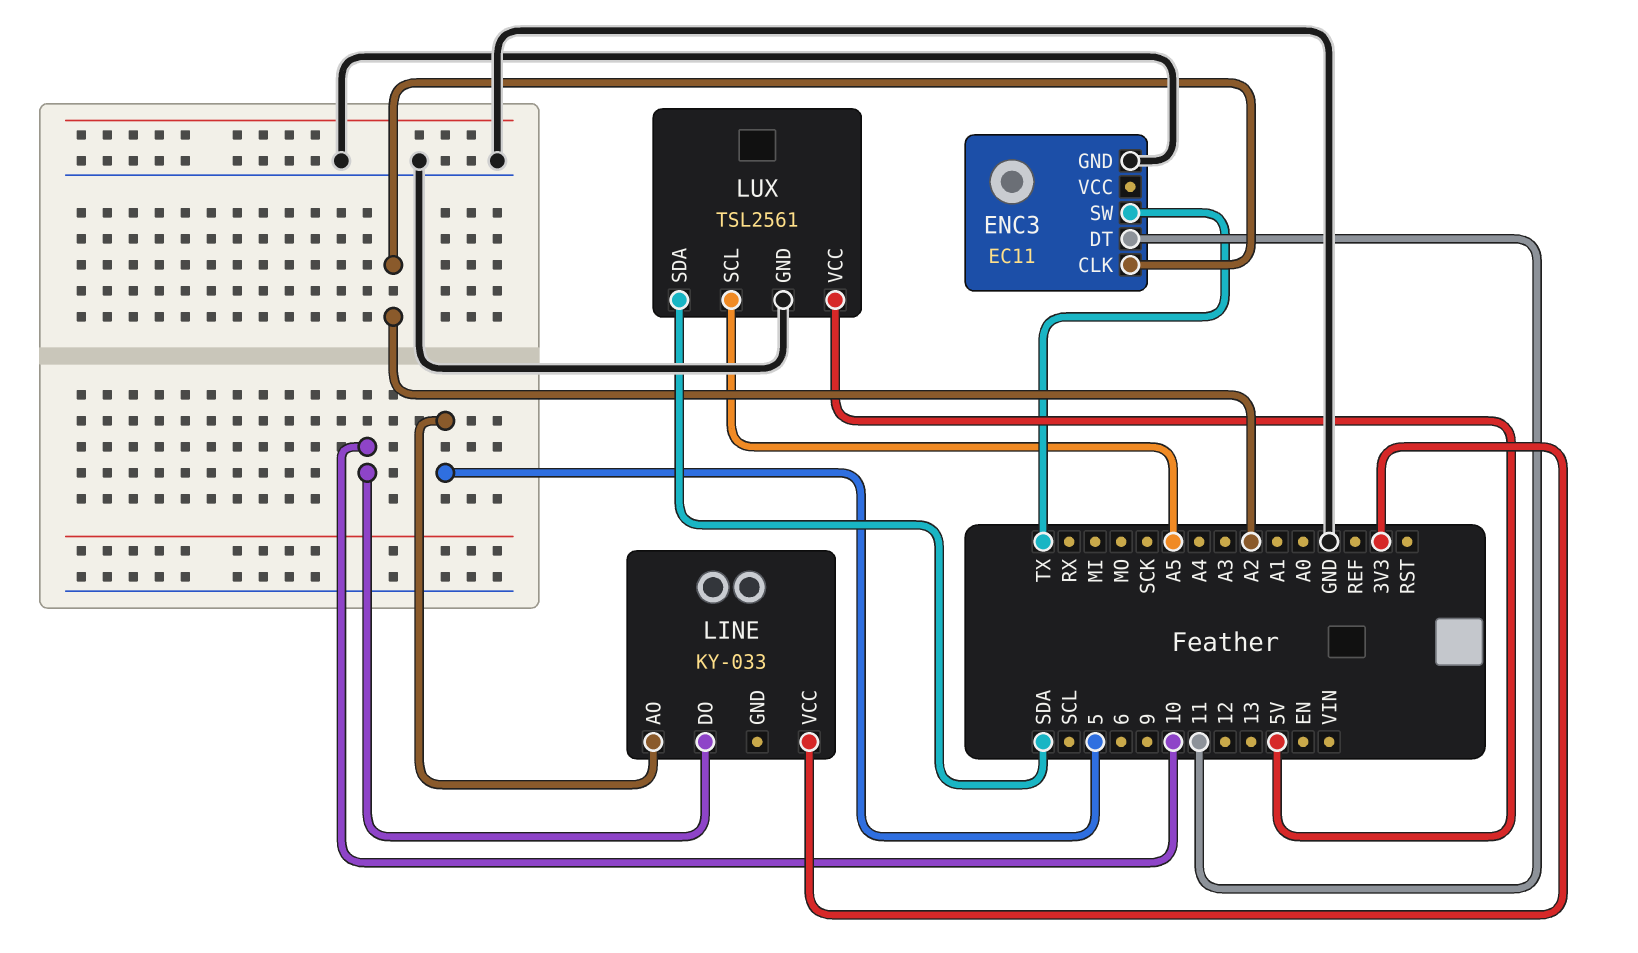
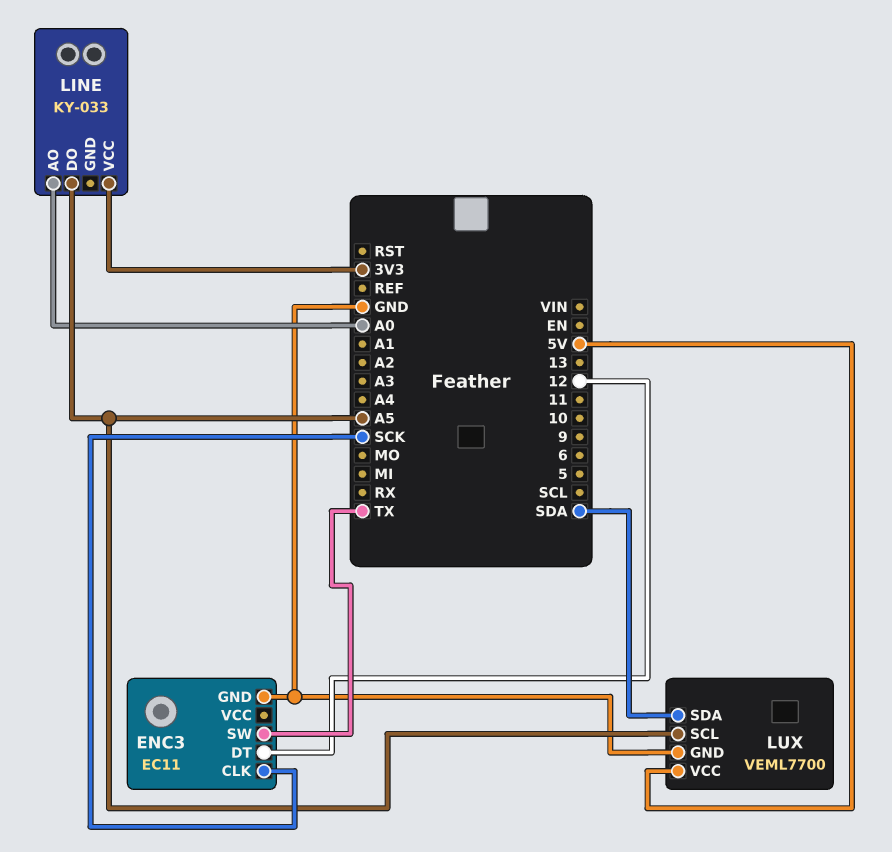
ENC3 pin CLK: A2 -> SCK
ENC3 pin DT: 11 -> 12
LINE pin AO: 5 -> A0
LINE pin DO: 10 -> A5
LUX: TSL2561 -> VEML7700

